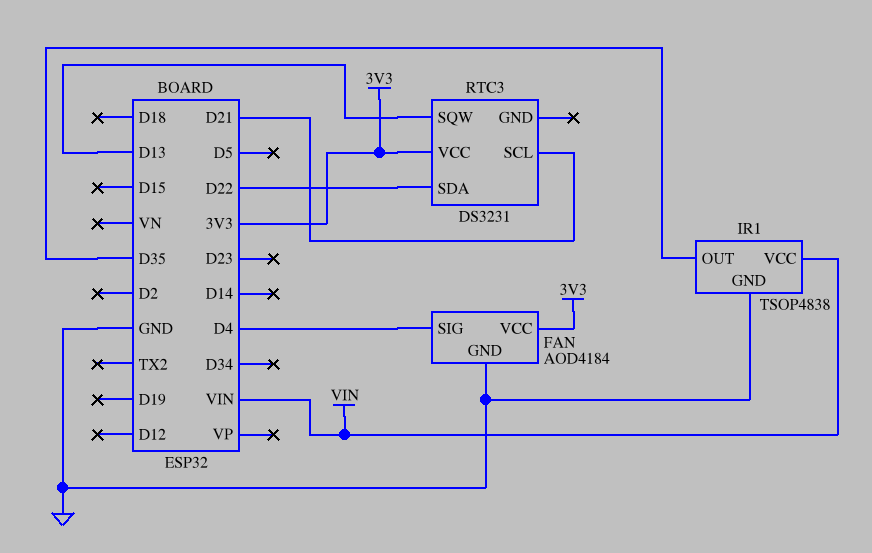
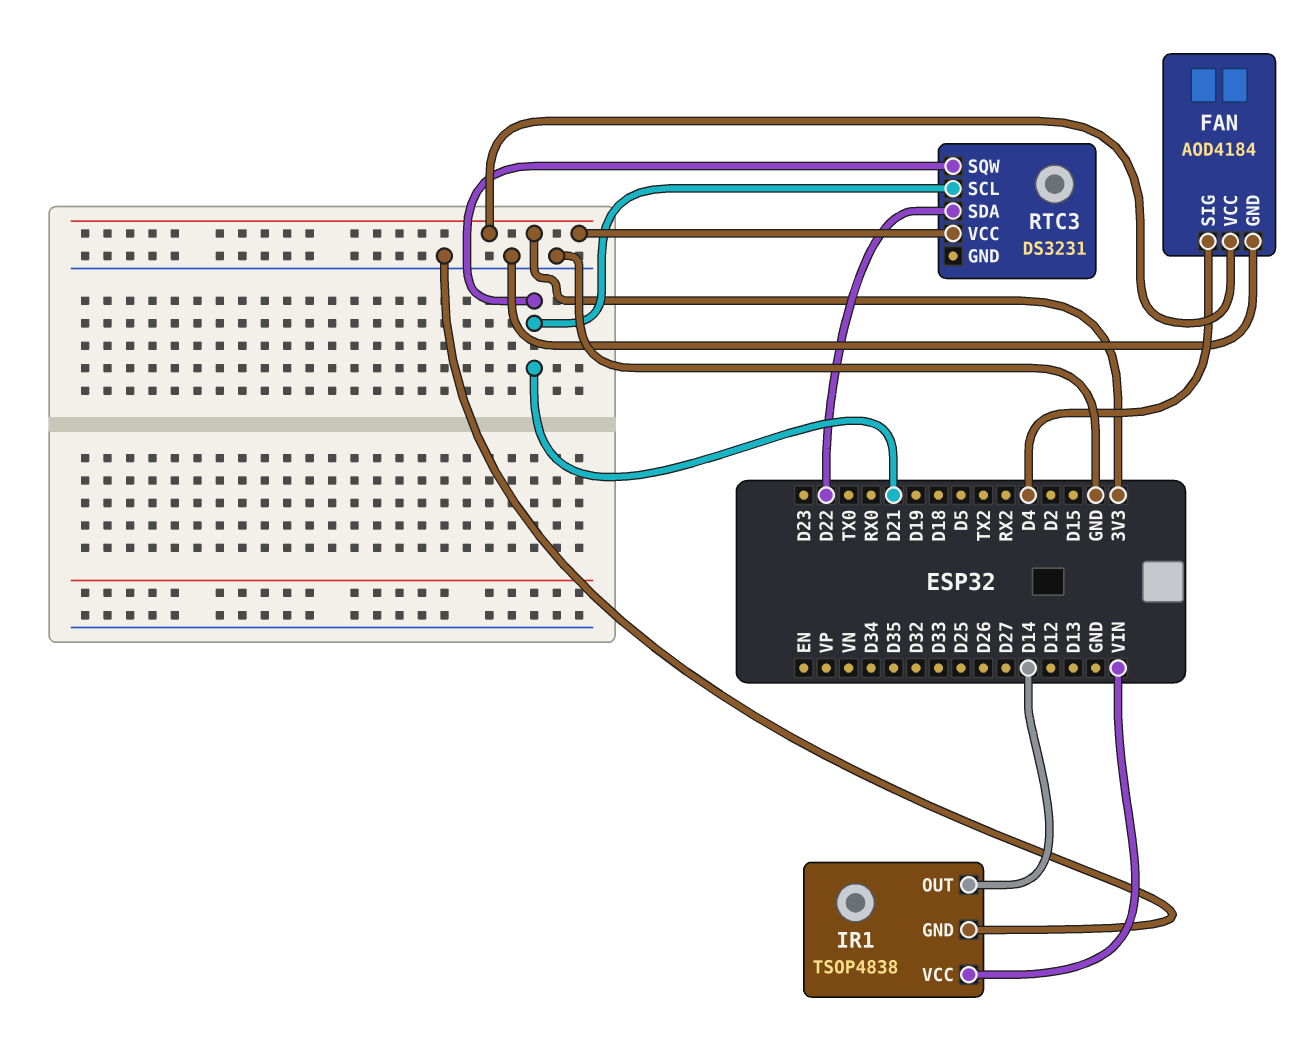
IR1 pin OUT: D35 -> D14
RTC3 pin SQW: D13 -> D21

